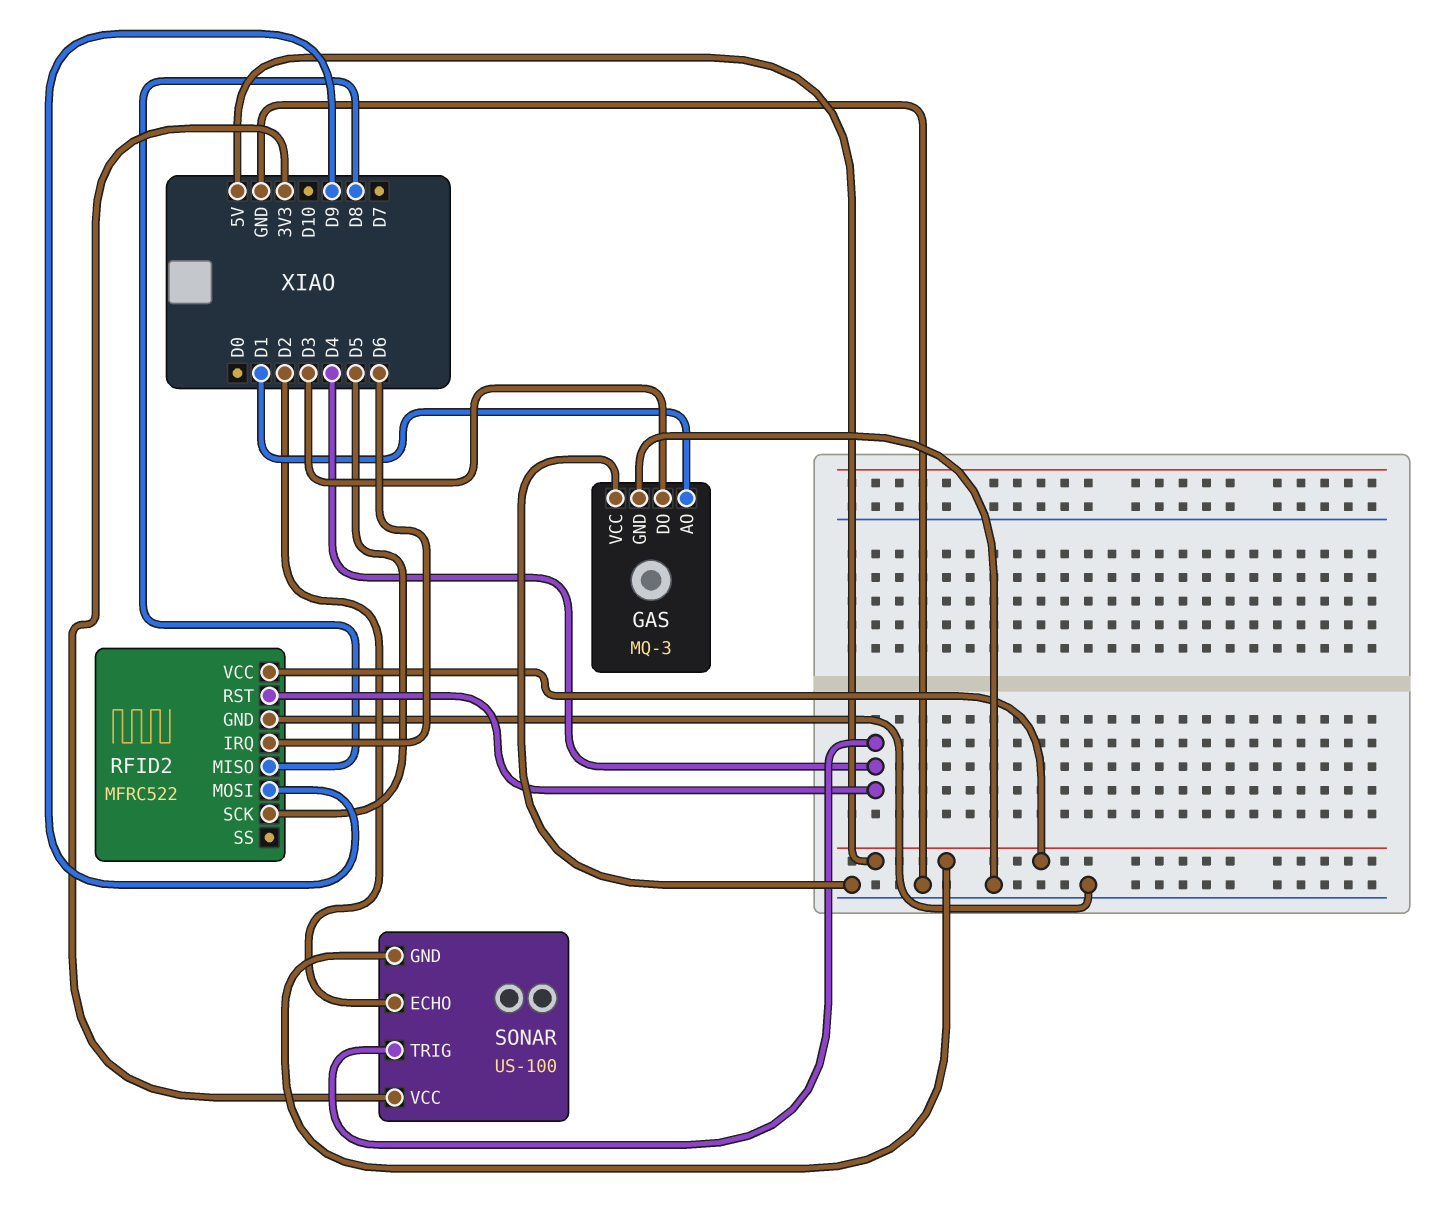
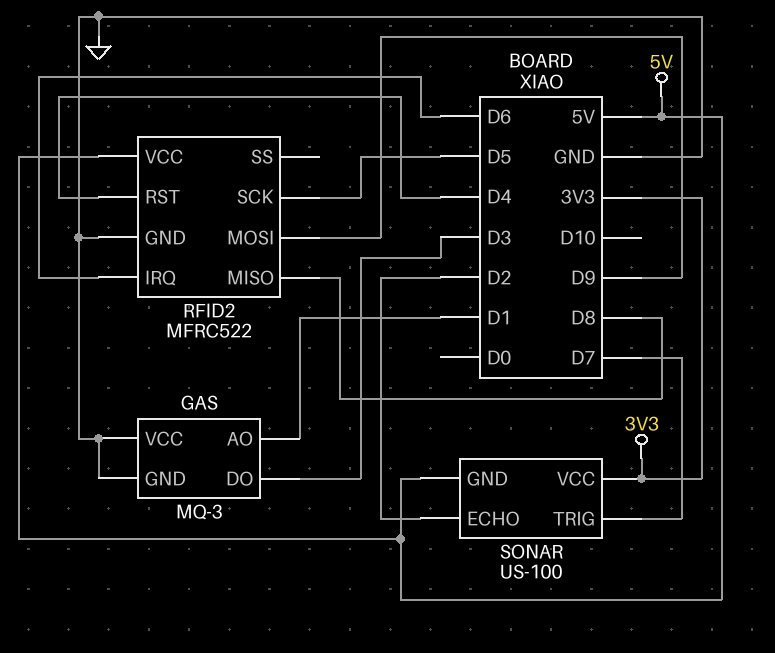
SONAR pin TRIG: D4 -> D7

